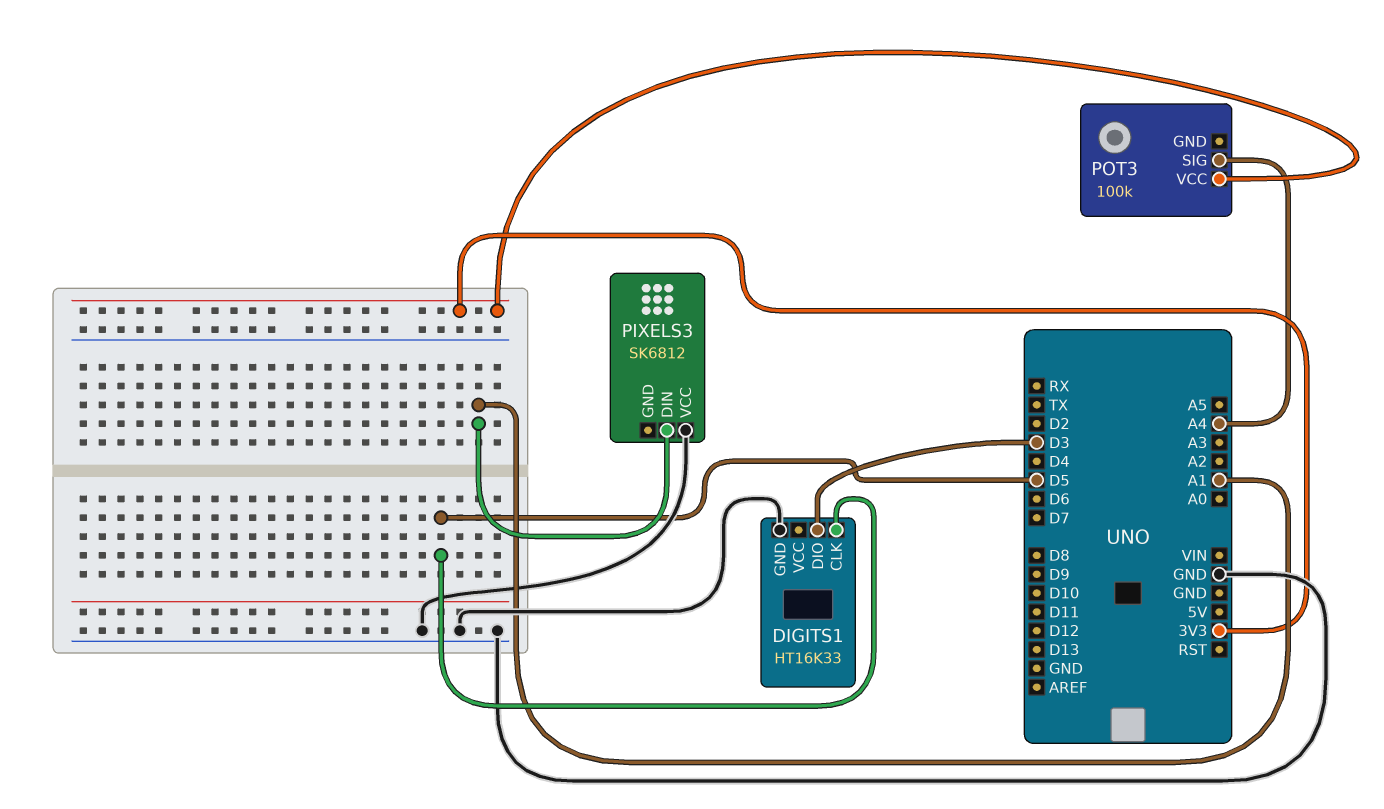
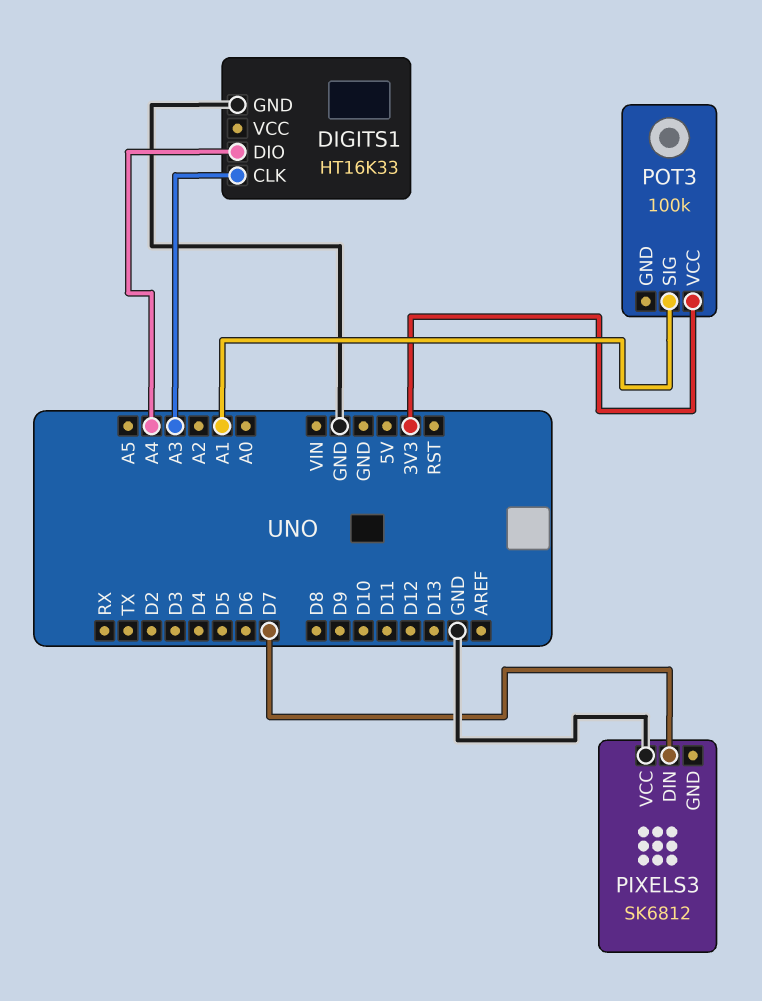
DIGITS1 pin CLK: D5 -> A3
DIGITS1 pin DIO: D3 -> A4
PIXELS3 pin DIN: A1 -> D7
POT3 pin SIG: A4 -> A1

